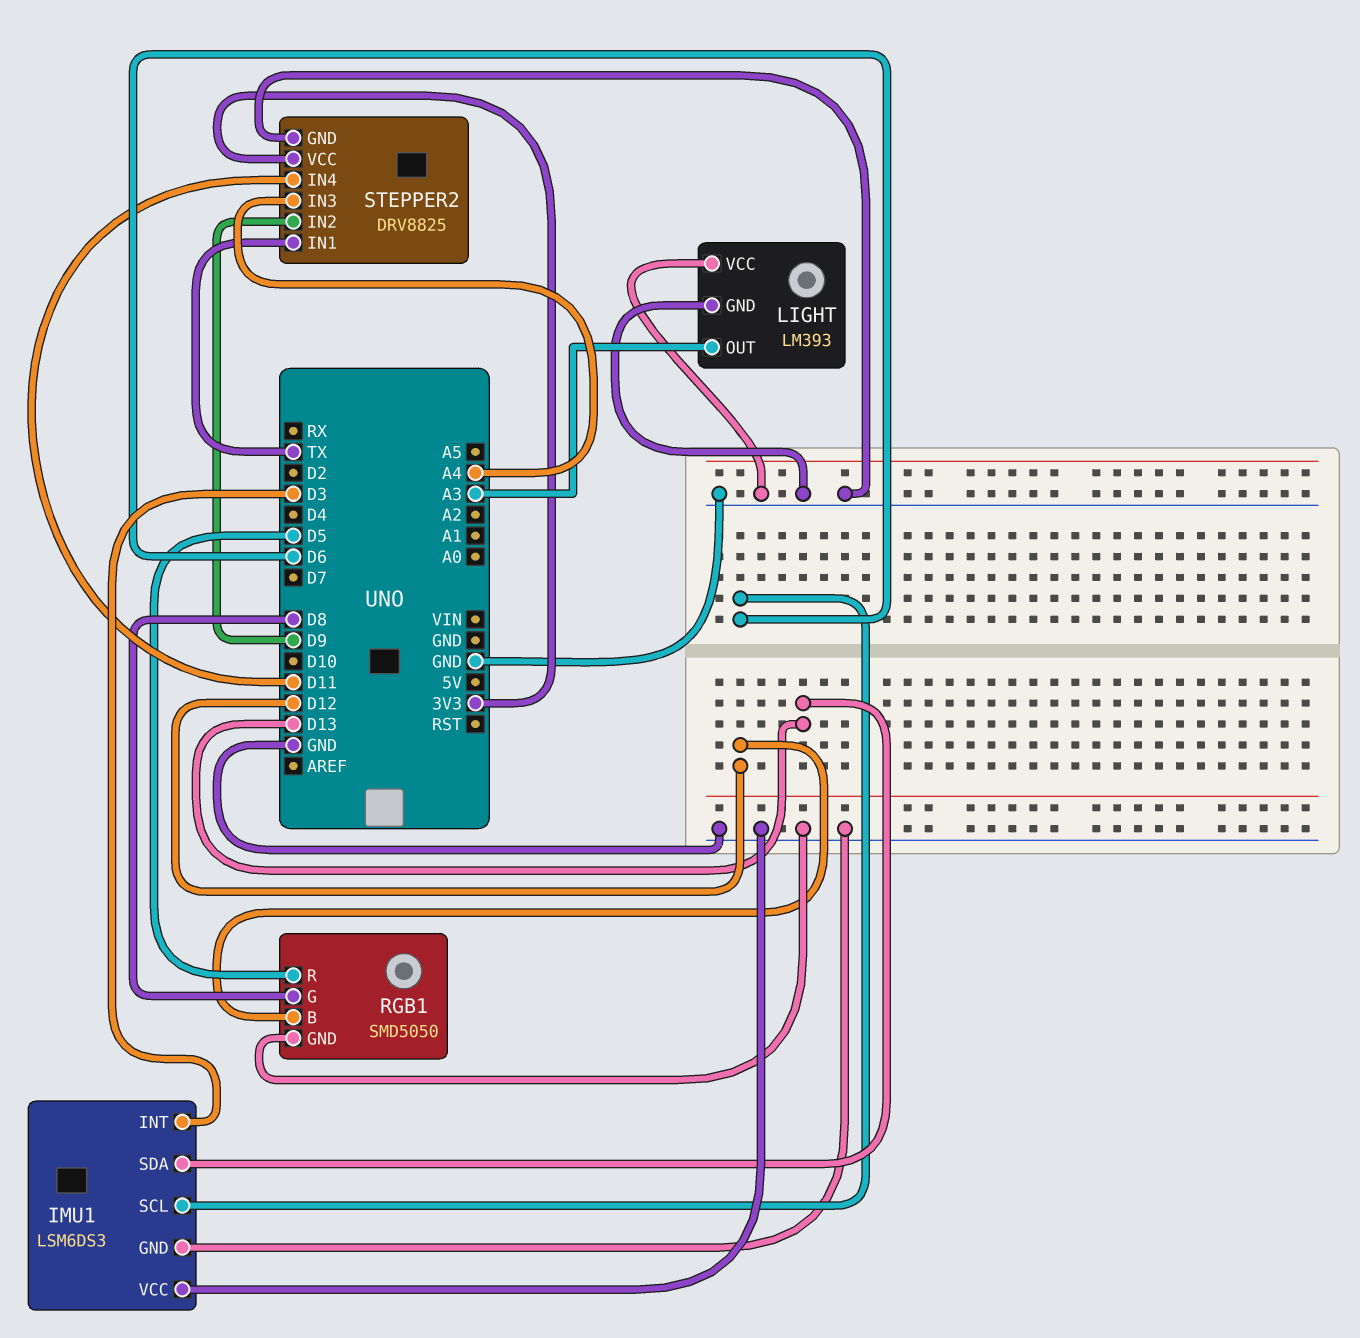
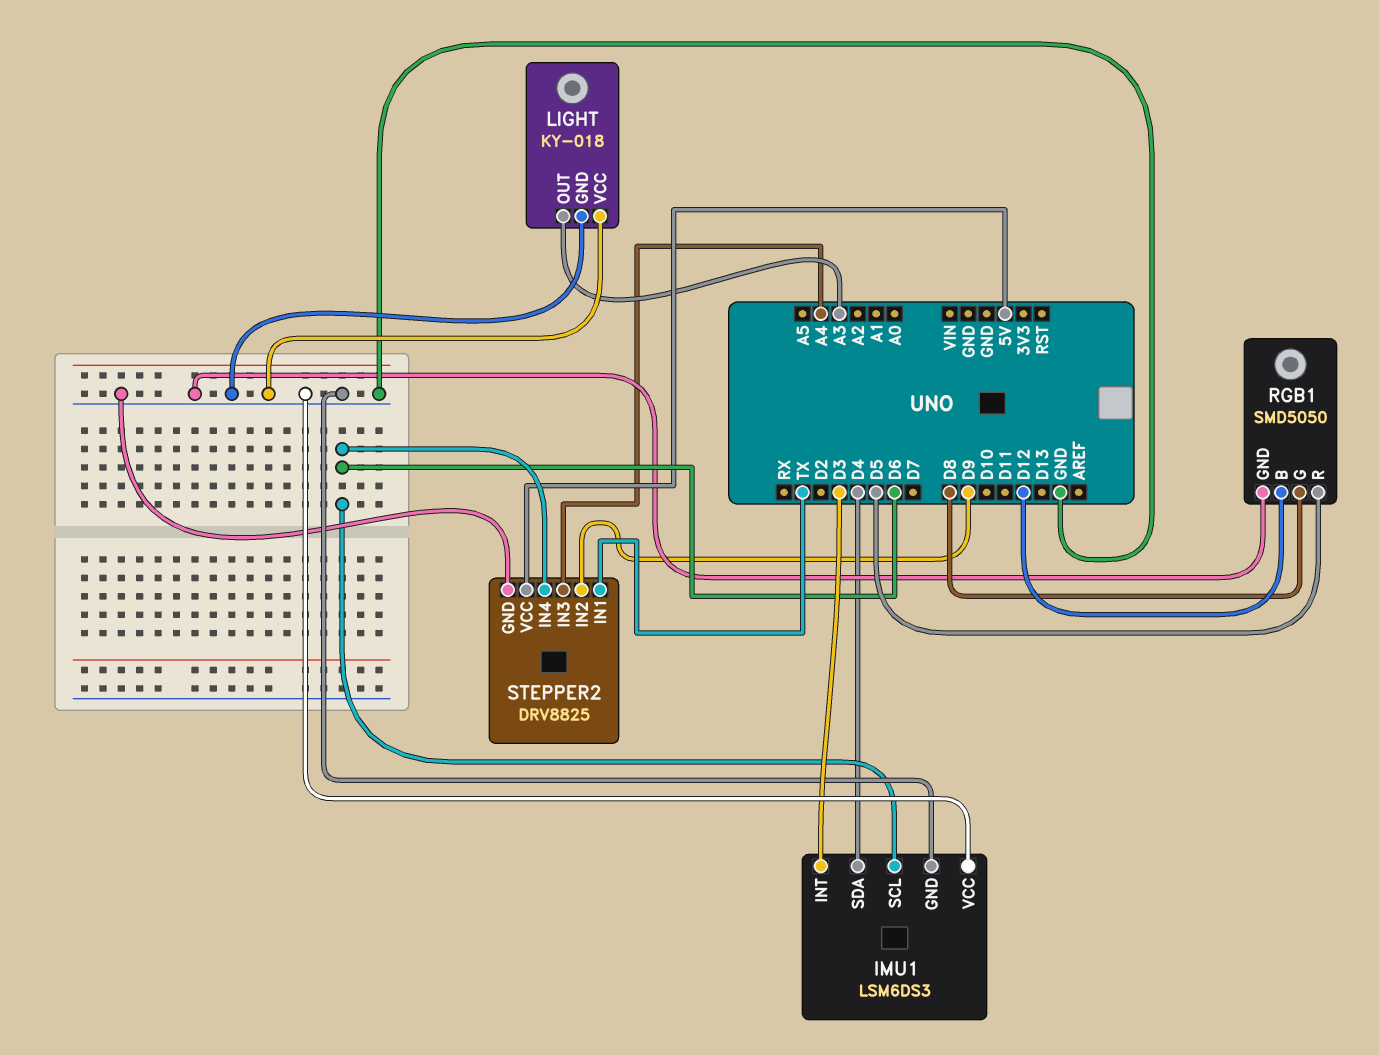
IMU1 pin SDA: D13 -> D4
LIGHT: LM393 -> KY-018
STEPPER2 pin IN4: D11 -> D6
STEPPER2 pin VCC: 3V3 -> 5V

